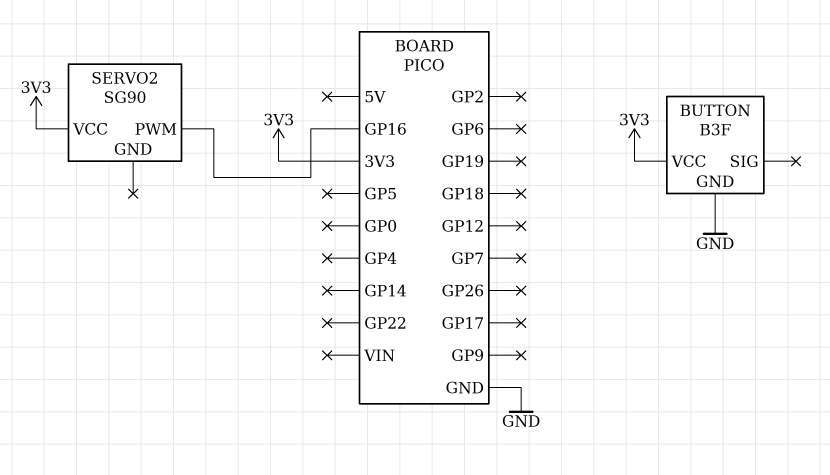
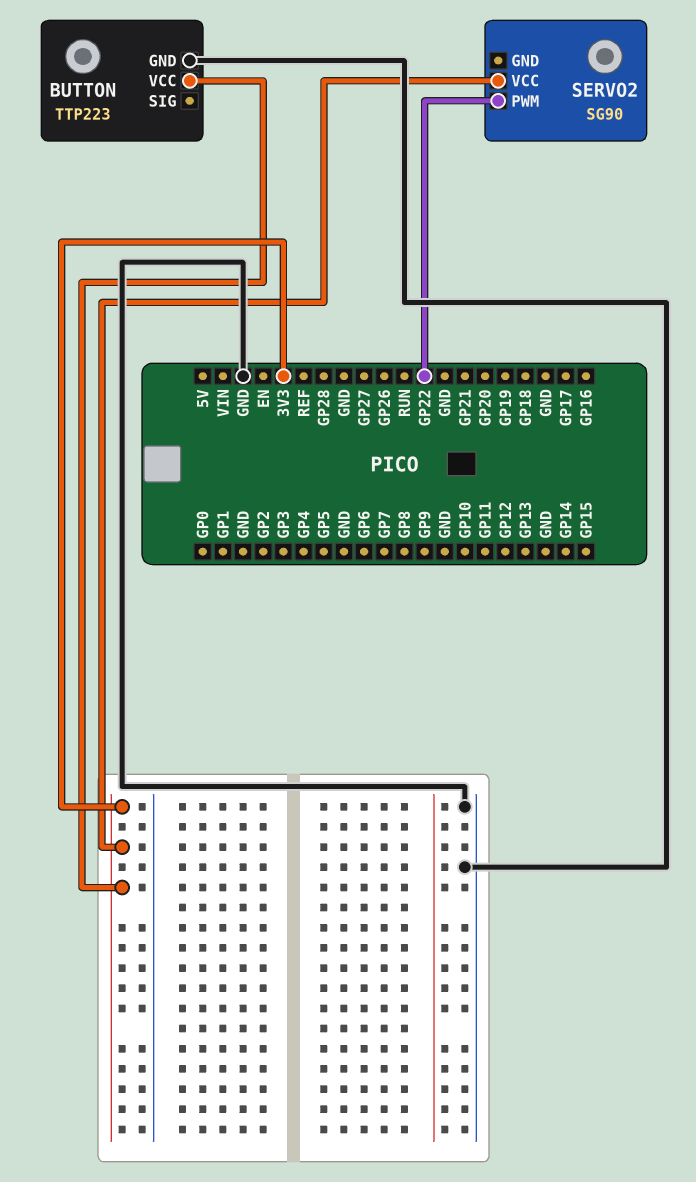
BUTTON: B3F -> TTP223
SERVO2 pin PWM: GP16 -> GP22

